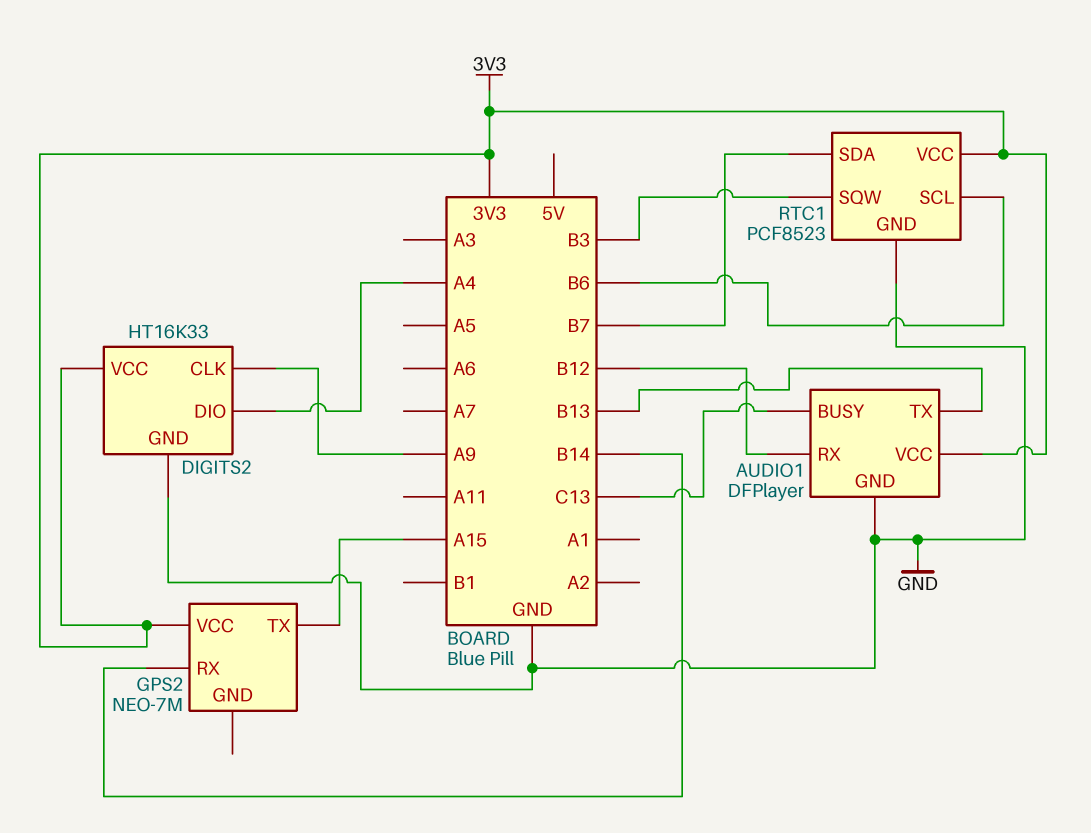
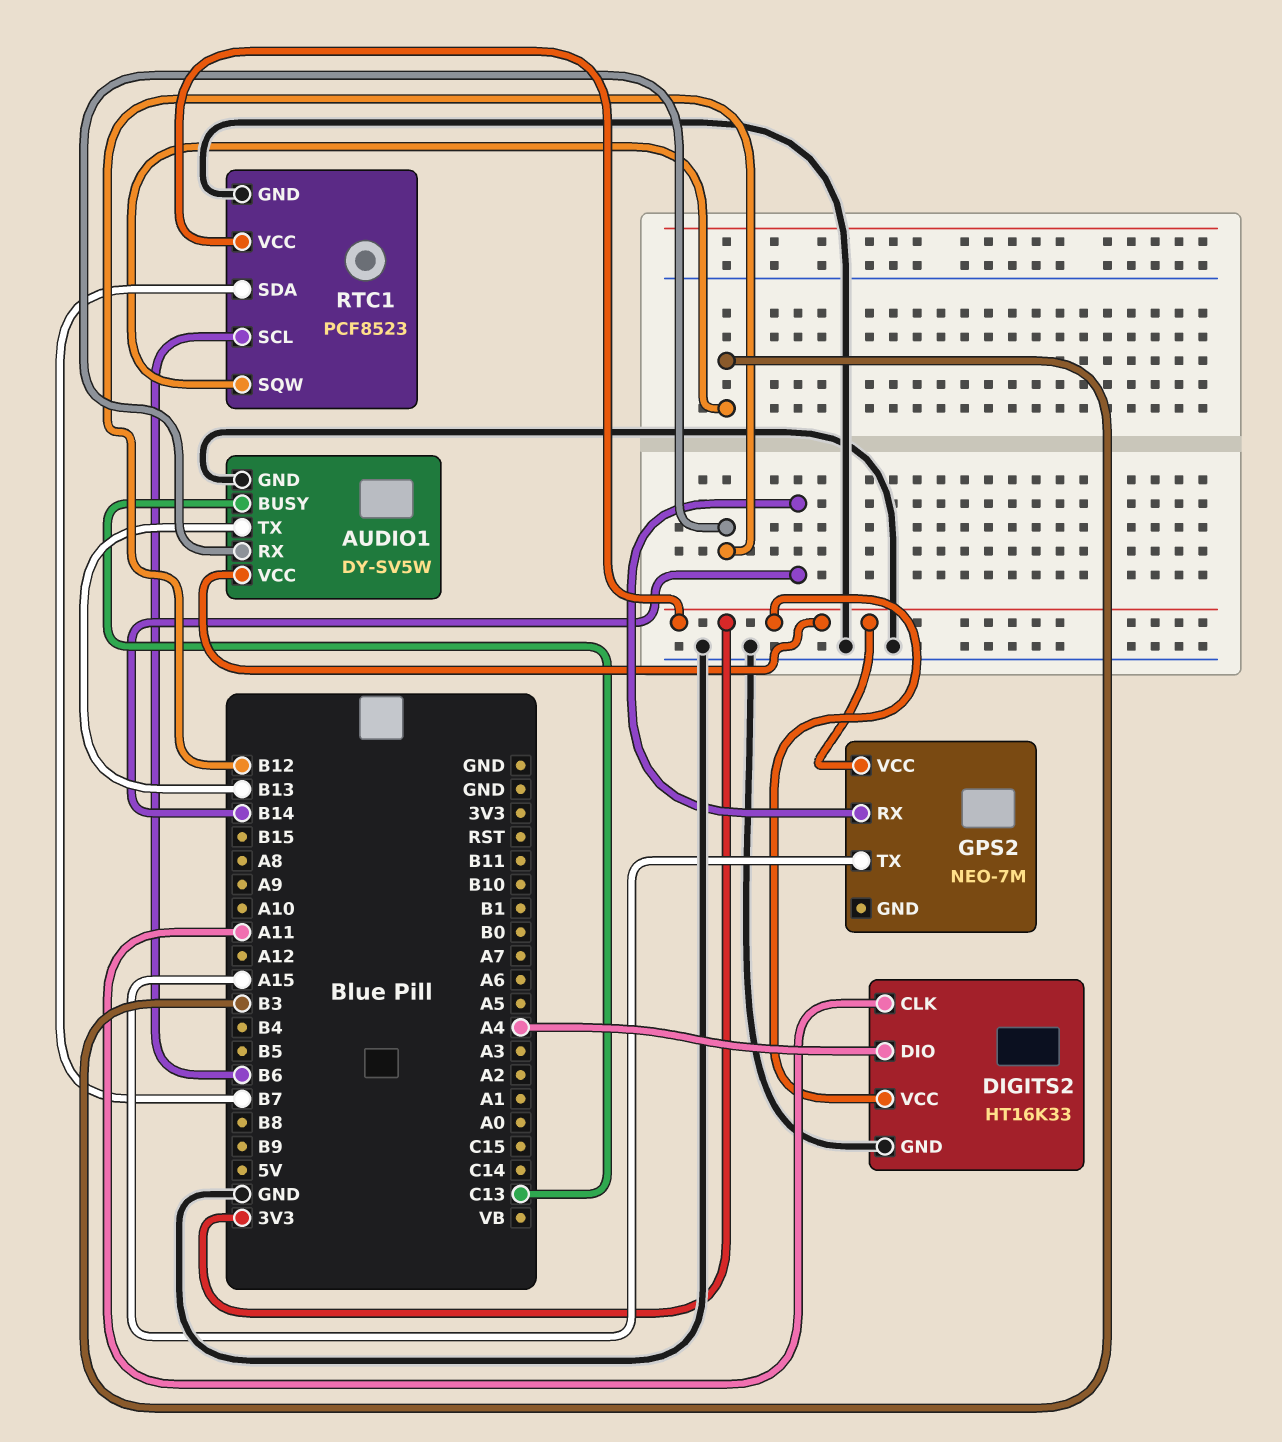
AUDIO1: DFPlayer -> DY-SV5W
DIGITS2 pin CLK: A9 -> A11

